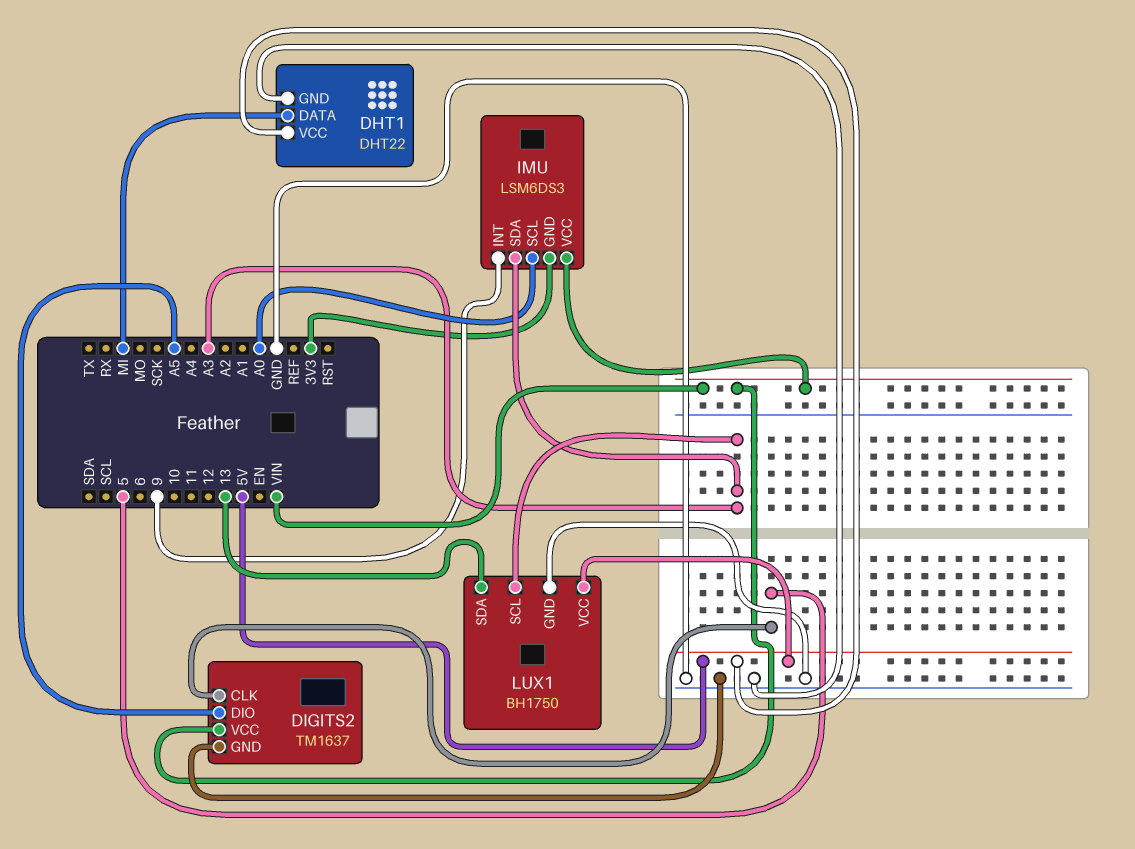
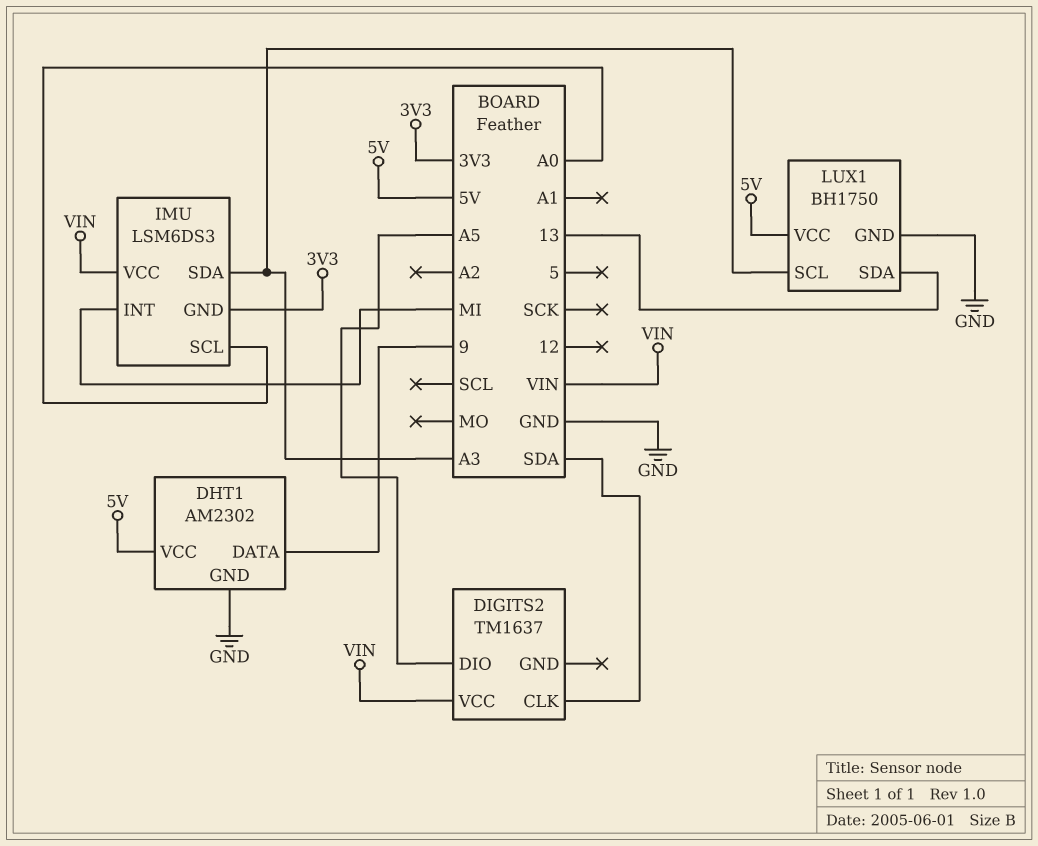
DHT1: DHT22 -> AM2302
DHT1 pin DATA: MI -> 9
DIGITS2 pin CLK: 5 -> SDA
DIGITS2 pin GND: GND -> none
IMU pin INT: 9 -> MI

